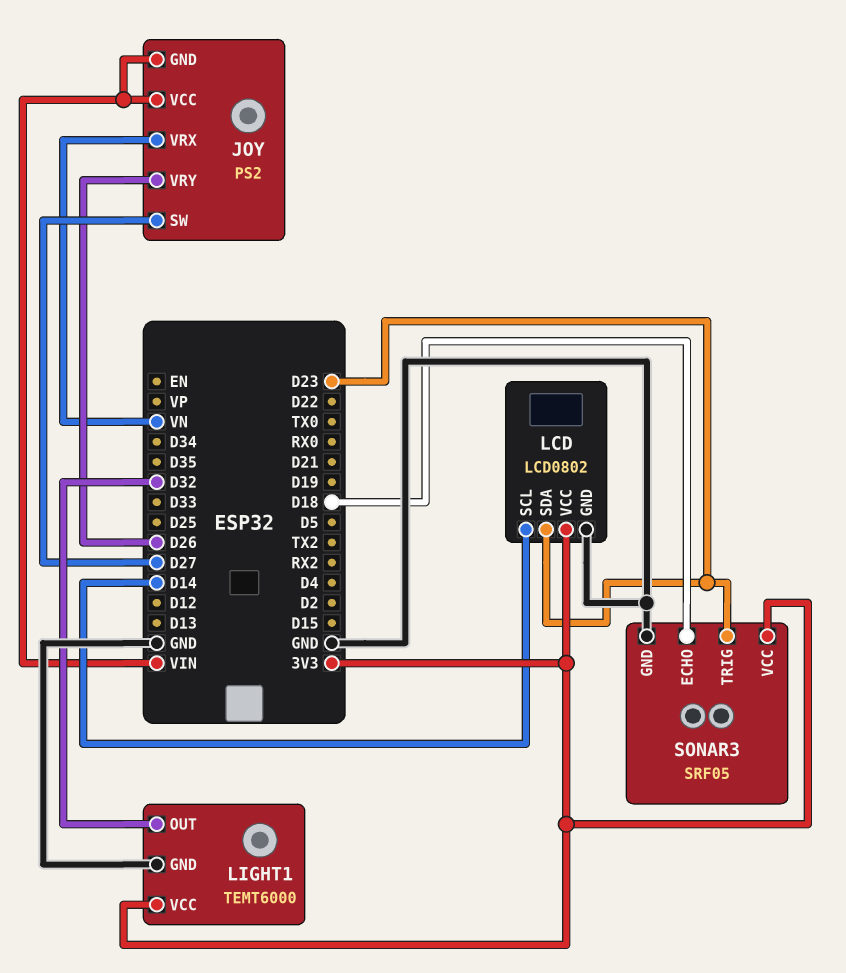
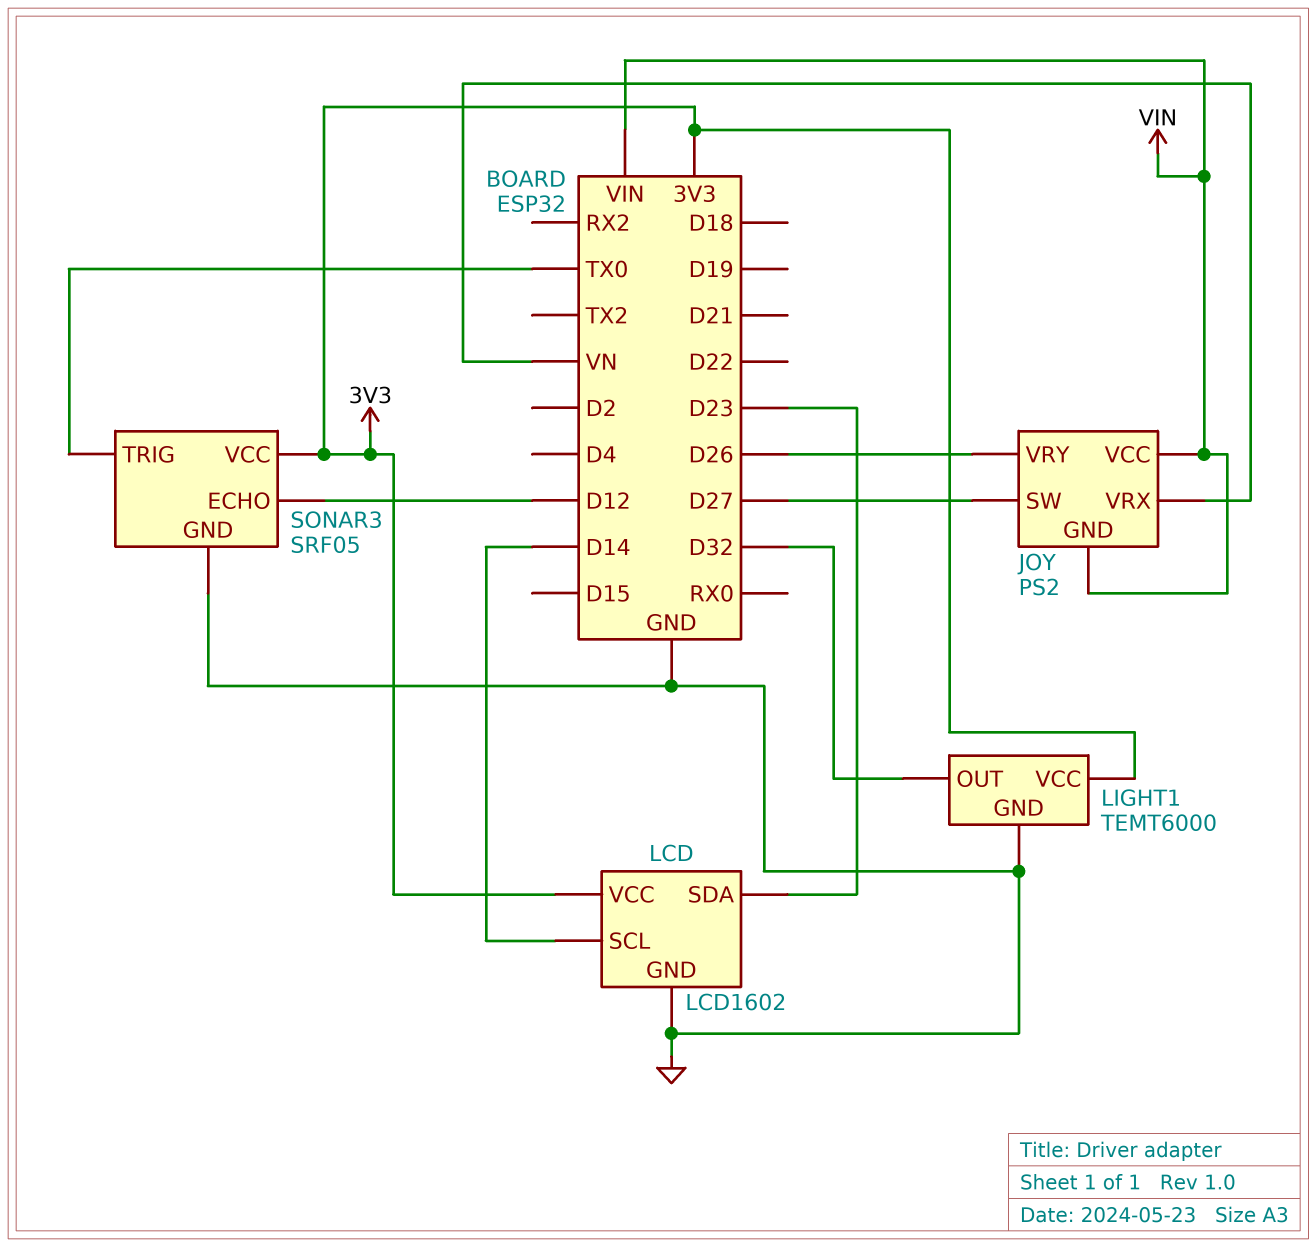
LCD: LCD0802 -> LCD1602
SONAR3 pin ECHO: D18 -> D12
SONAR3 pin TRIG: D23 -> TX0

